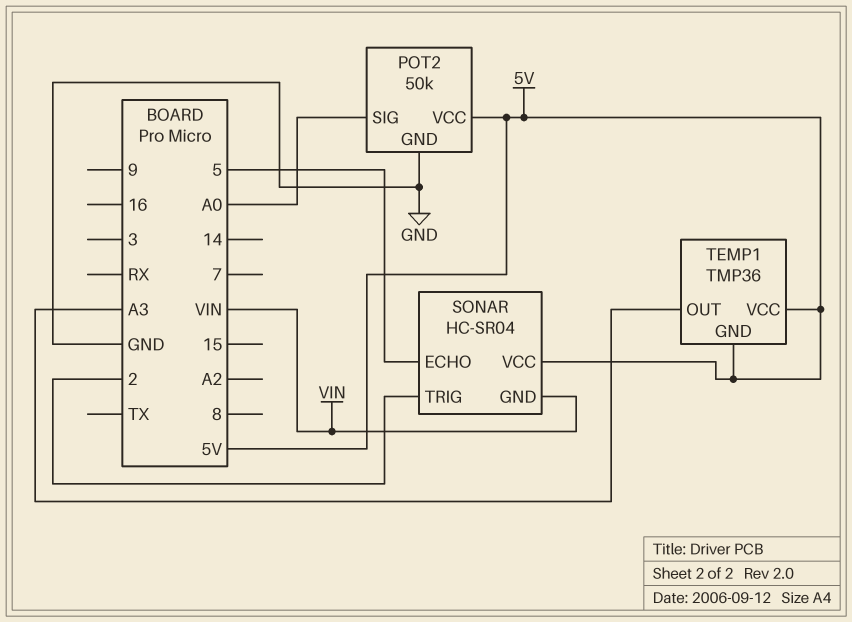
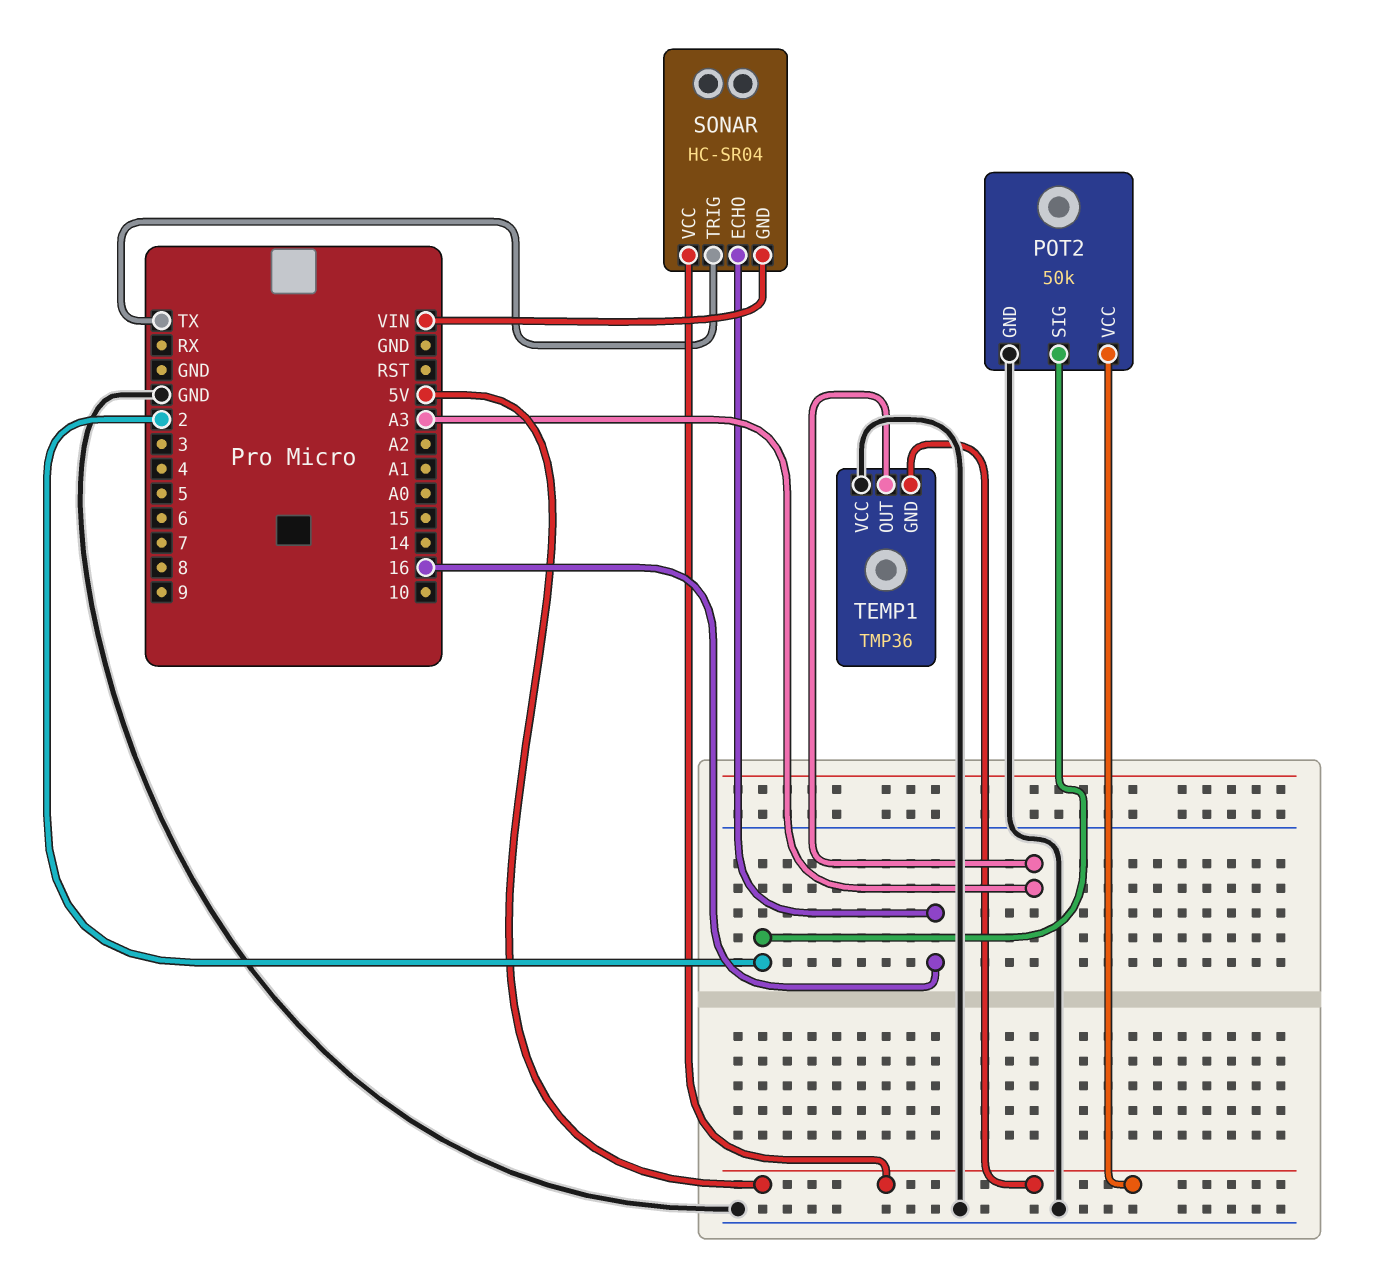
POT2 pin SIG: A0 -> 2
SONAR pin ECHO: 5 -> 16
SONAR pin TRIG: 2 -> TX
TEMP1 pin VCC: 5V -> GND

